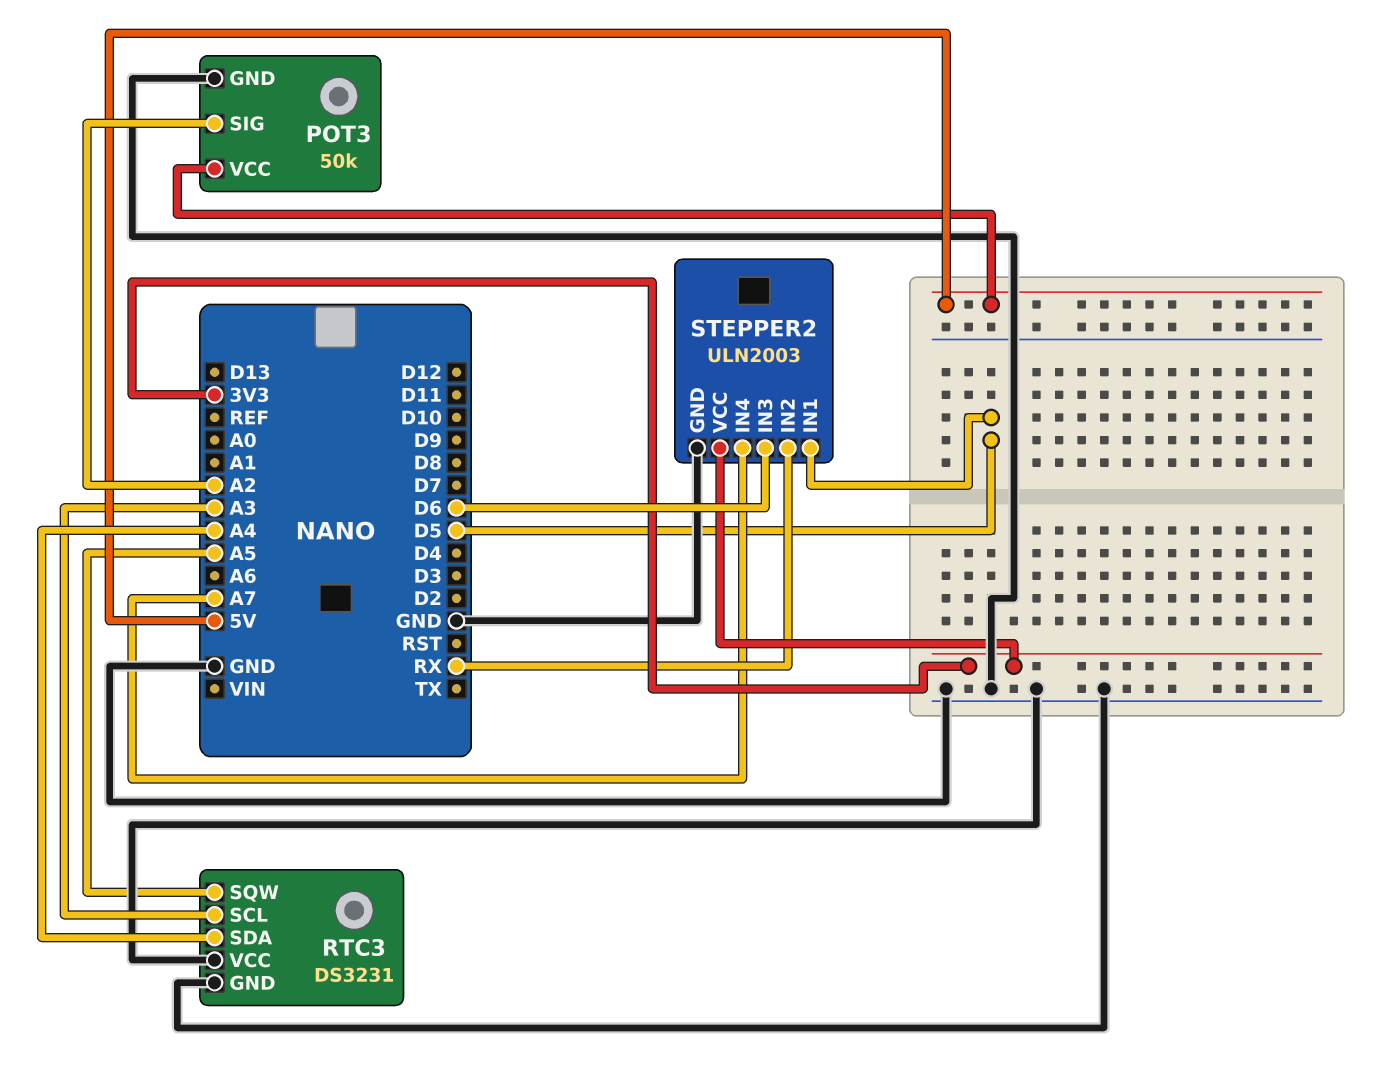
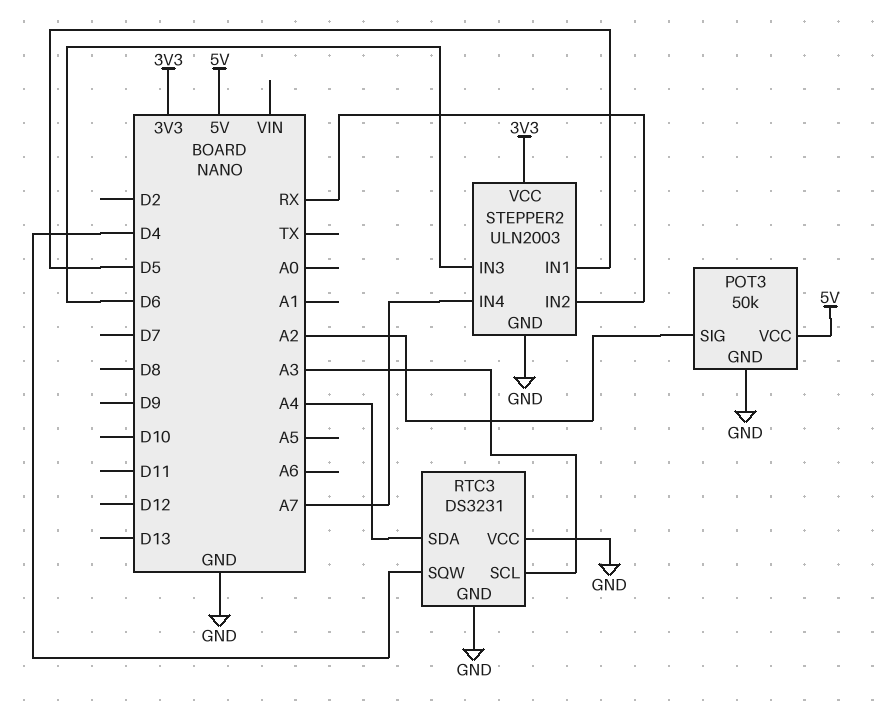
RTC3 pin SQW: A5 -> D4

